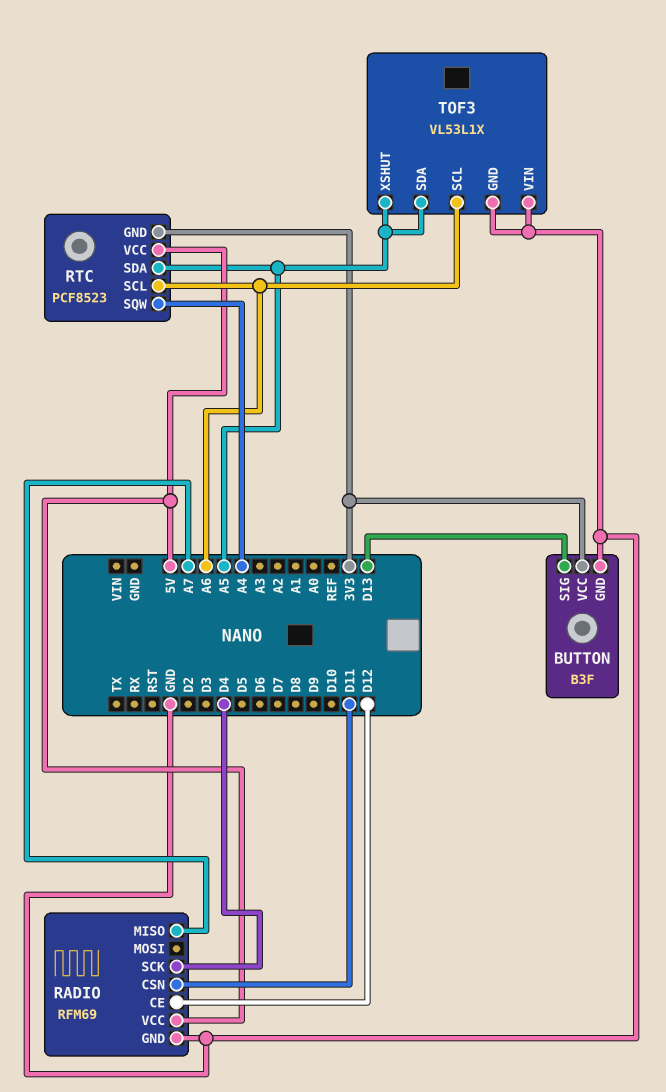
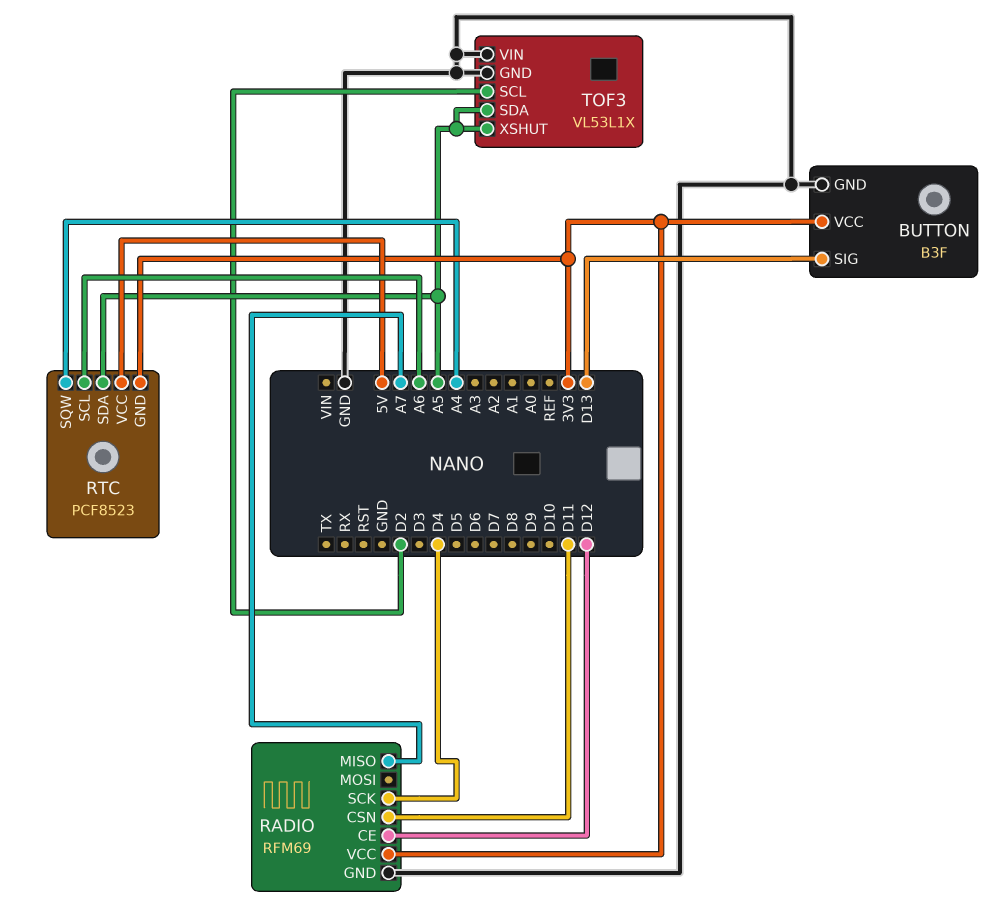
RADIO pin VCC: 5V -> 3V3
TOF3 pin SCL: A6 -> D2

